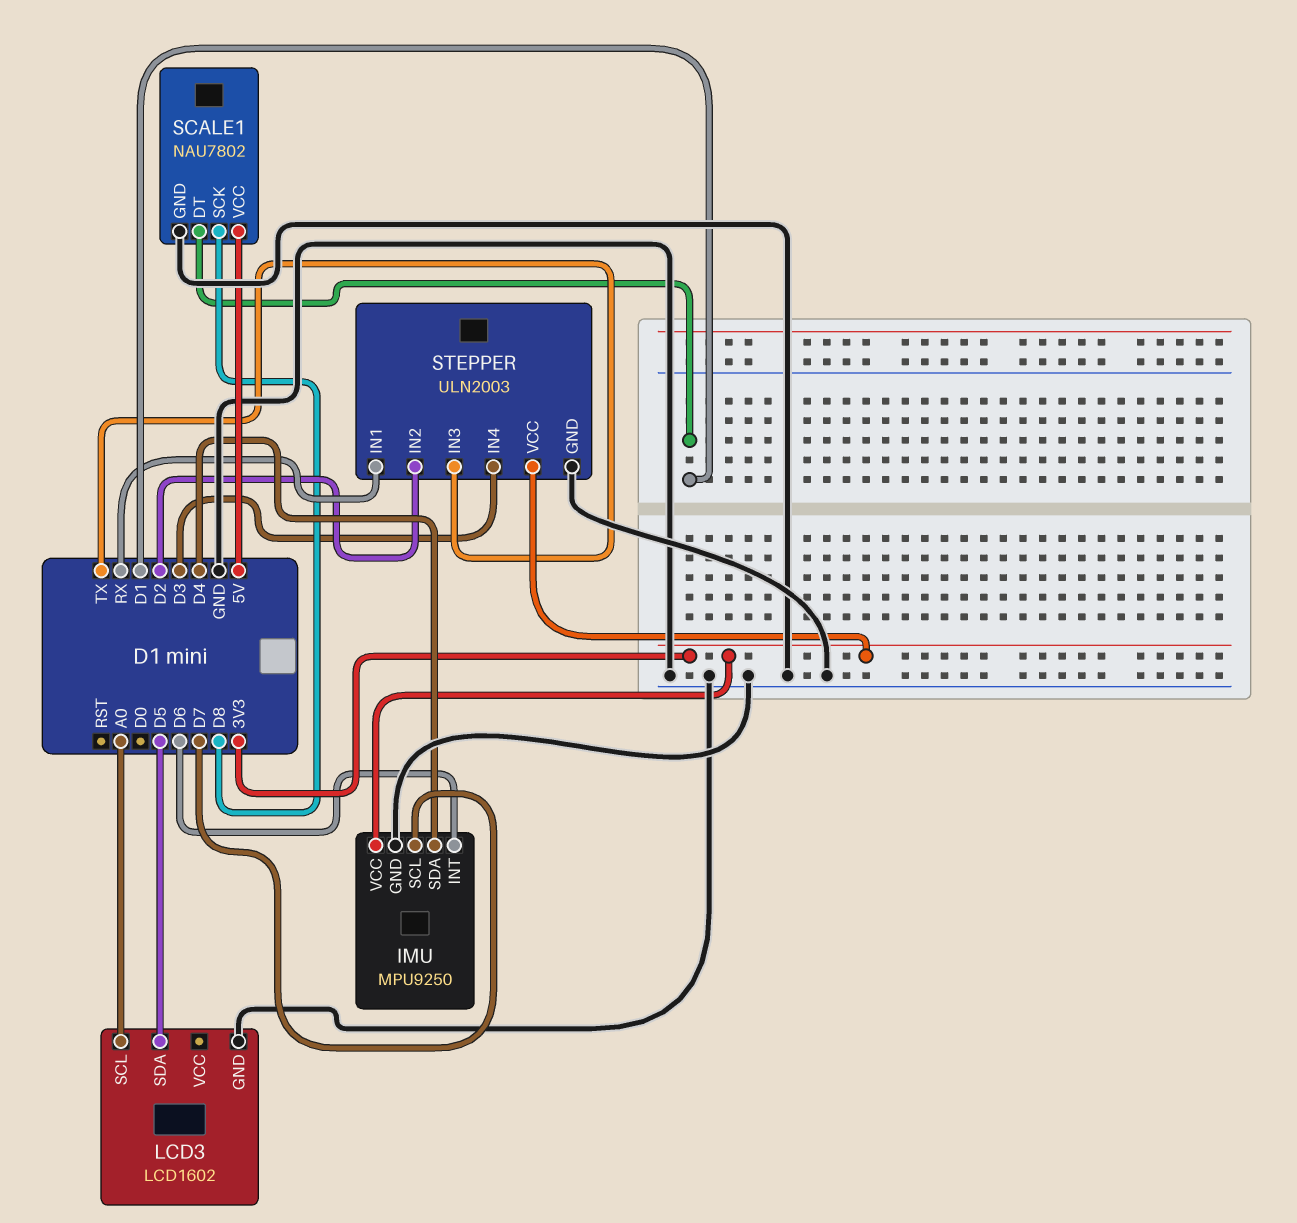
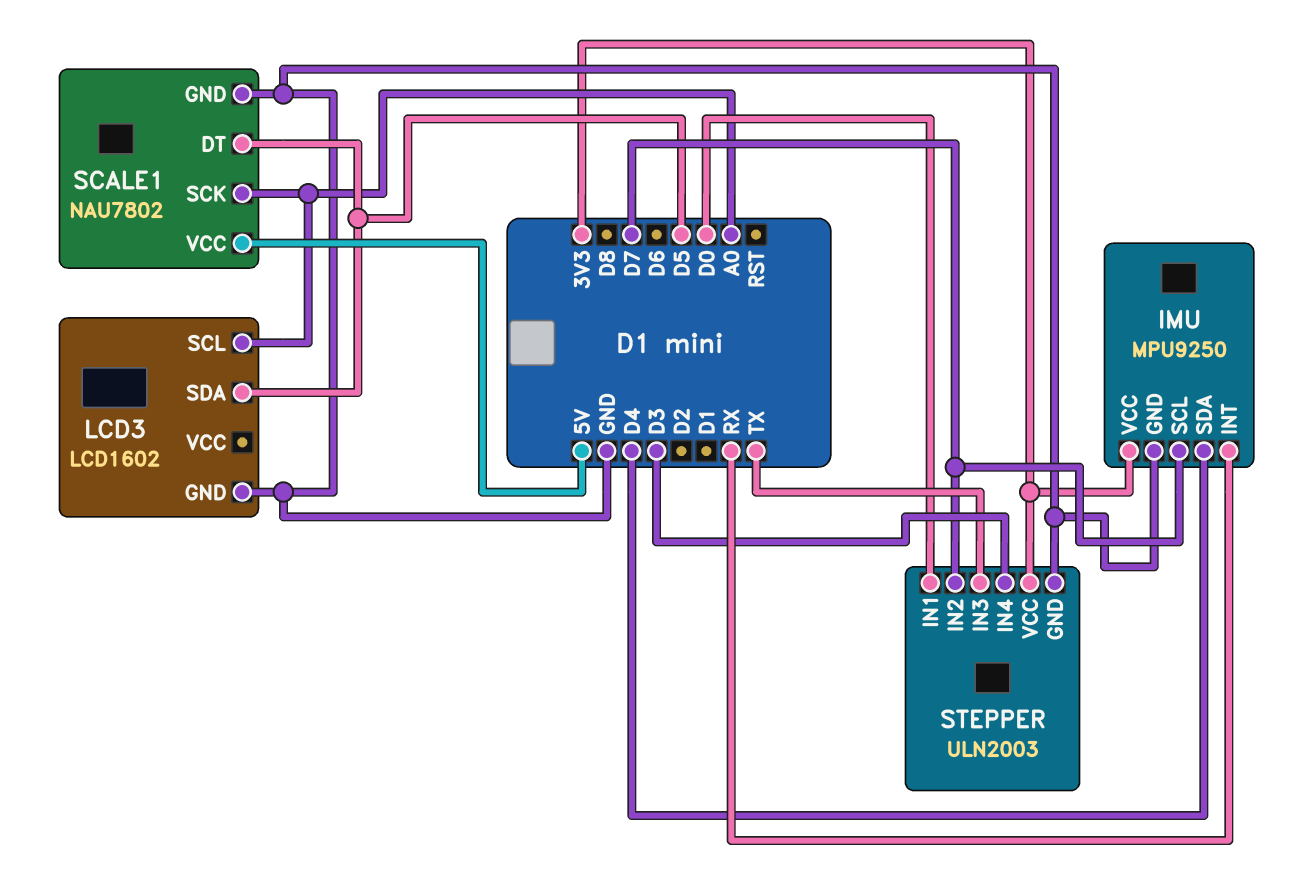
IMU pin INT: D6 -> RX
SCALE1 pin DT: D1 -> D5
SCALE1 pin SCK: D8 -> A0
STEPPER pin IN1: RX -> D0
STEPPER pin IN2: D2 -> D7

